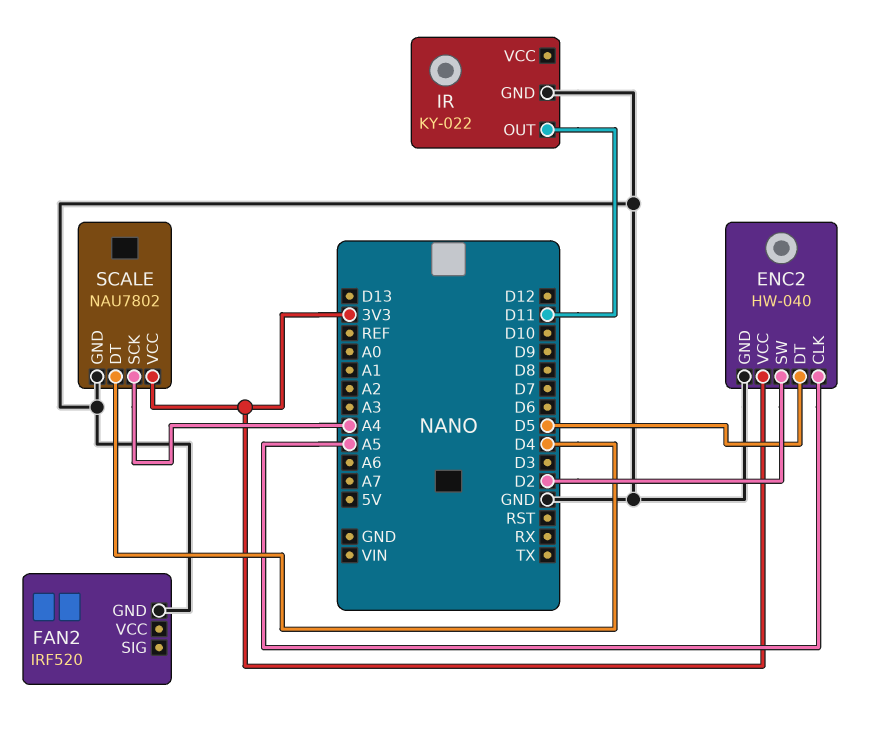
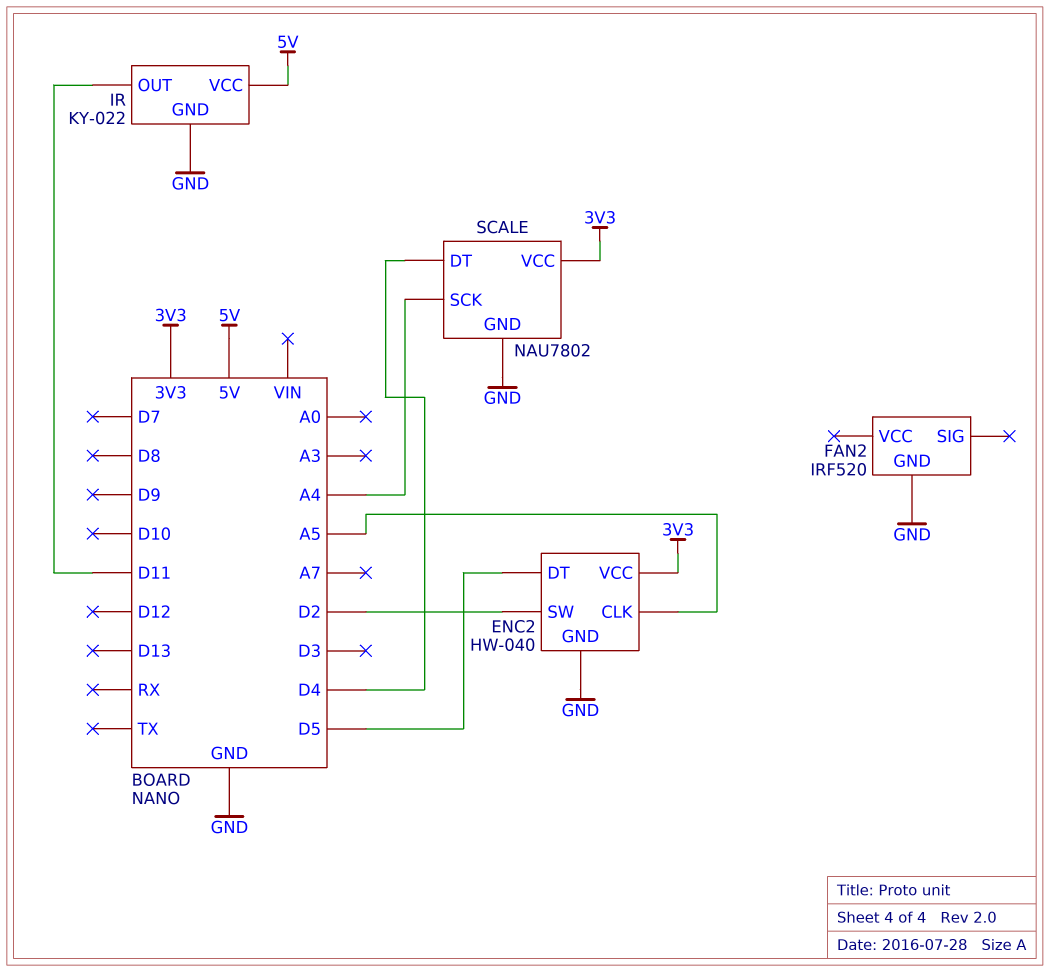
IR pin VCC: none -> 5V

